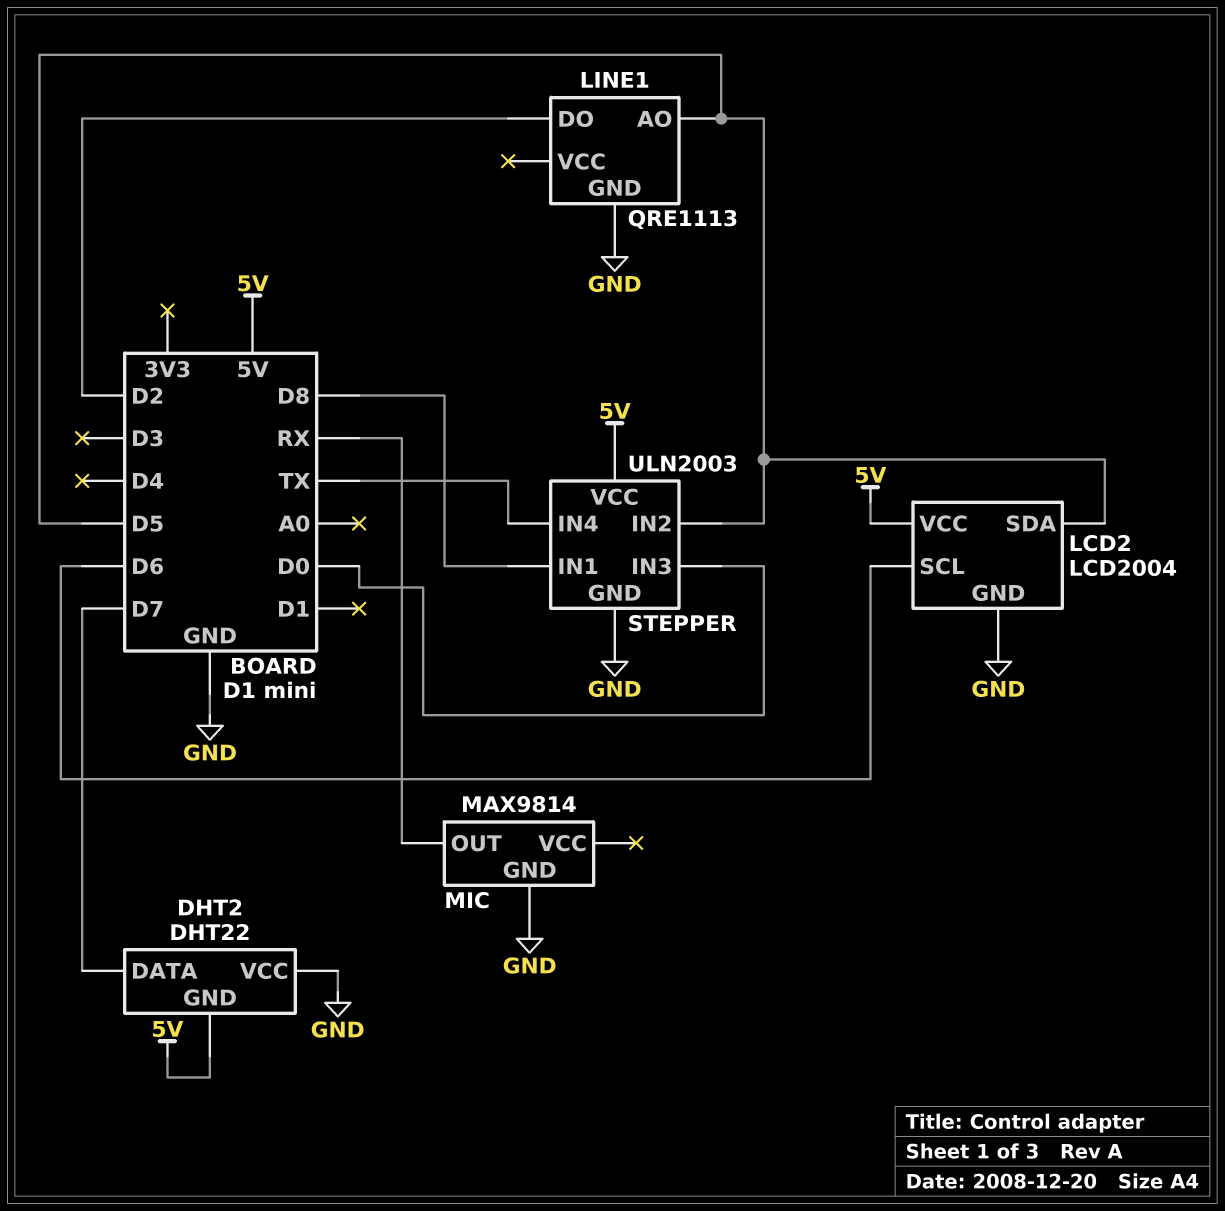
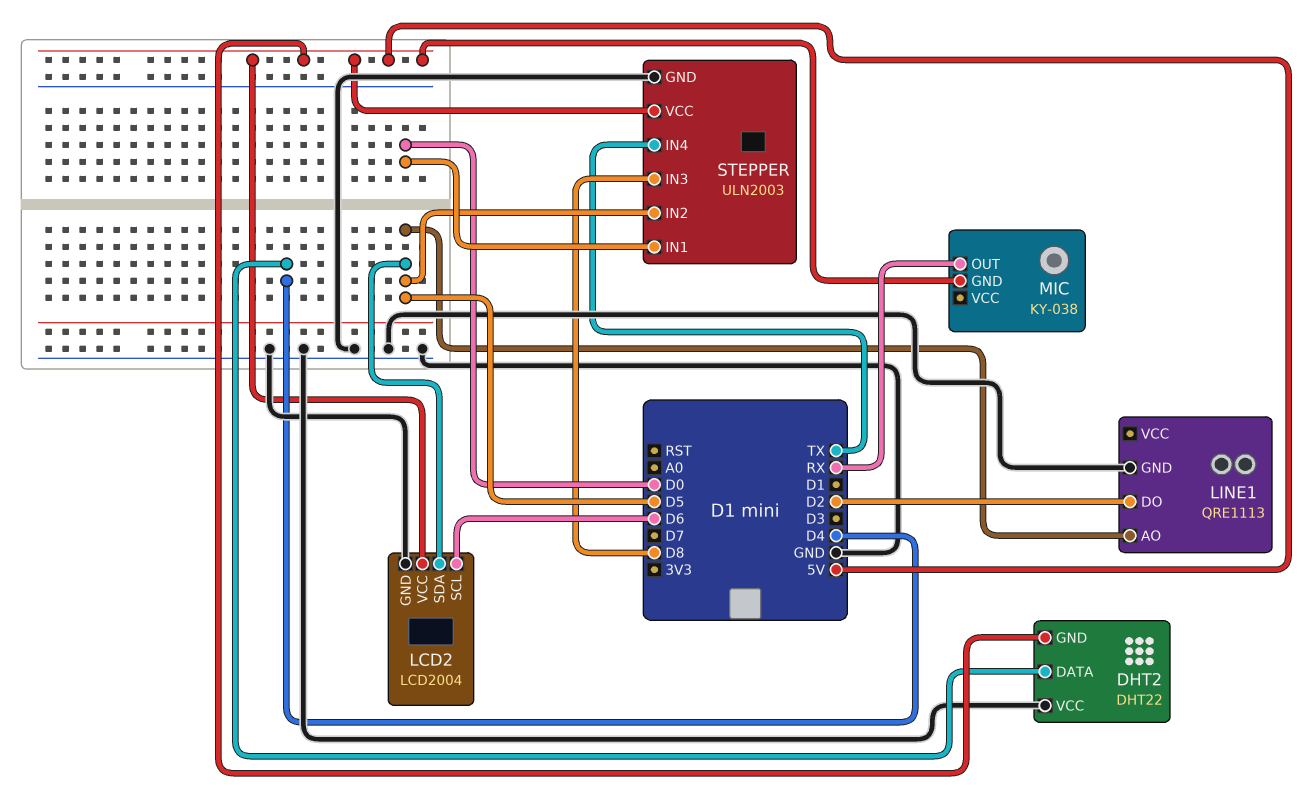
DHT2 pin DATA: D7 -> D4
MIC: MAX9814 -> KY-038
MIC pin GND: GND -> 5V
STEPPER pin IN1: D8 -> D0
STEPPER pin IN3: D0 -> D8

